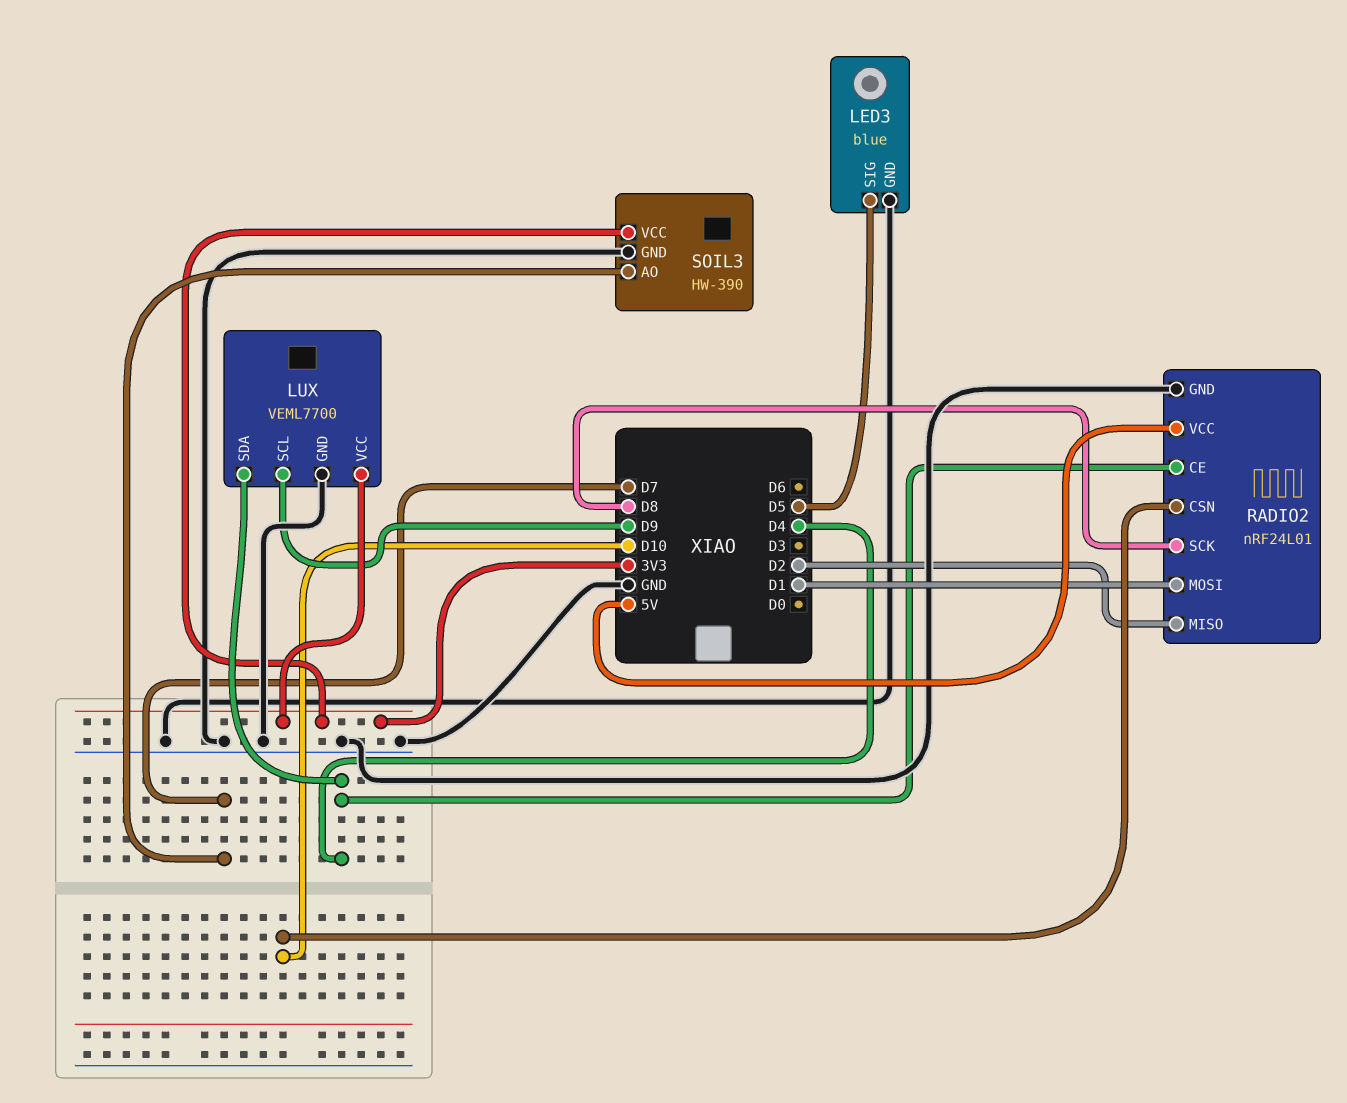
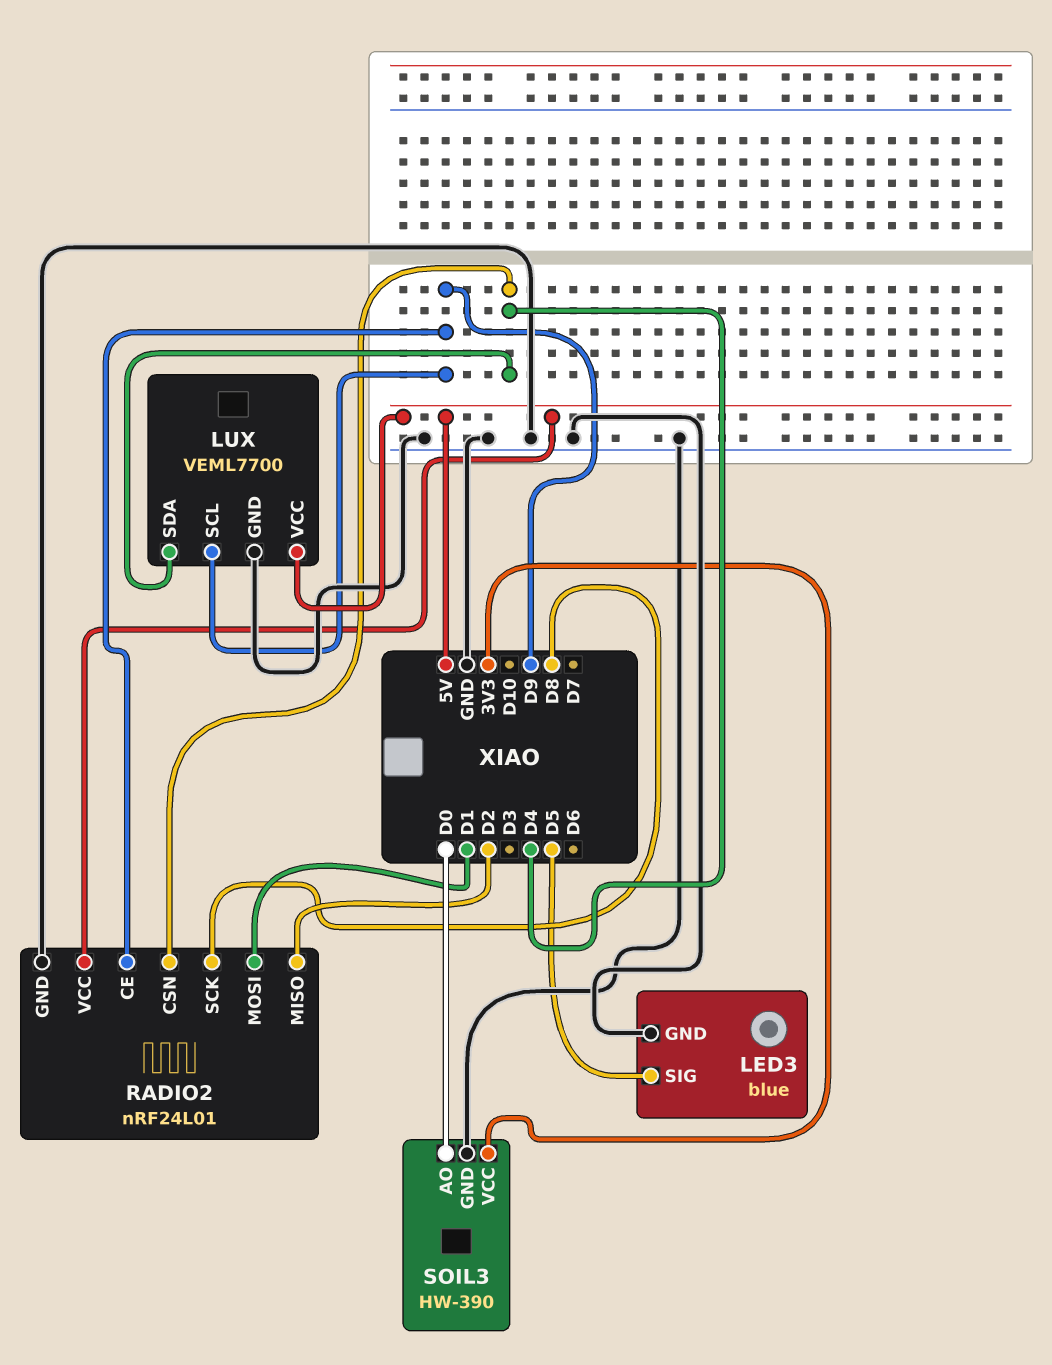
LUX pin VCC: 3V3 -> 5V
RADIO2 pin CE: D4 -> D9
RADIO2 pin CSN: D10 -> D4
SOIL3 pin AO: D7 -> D0

